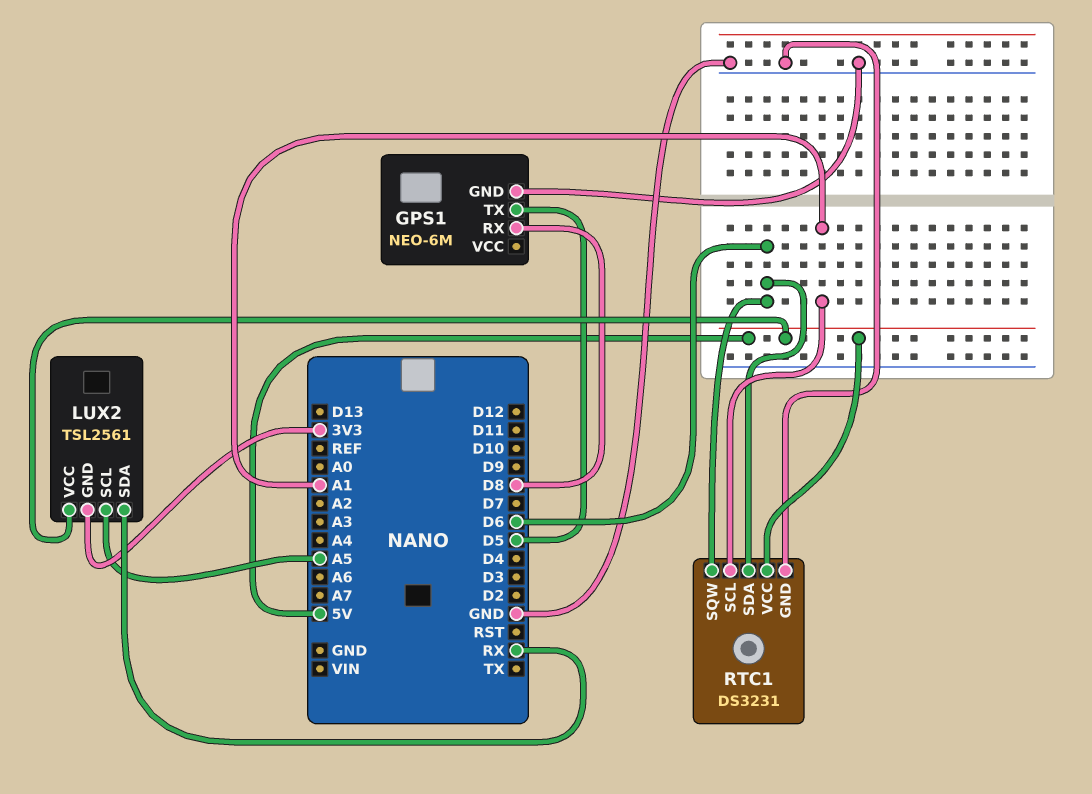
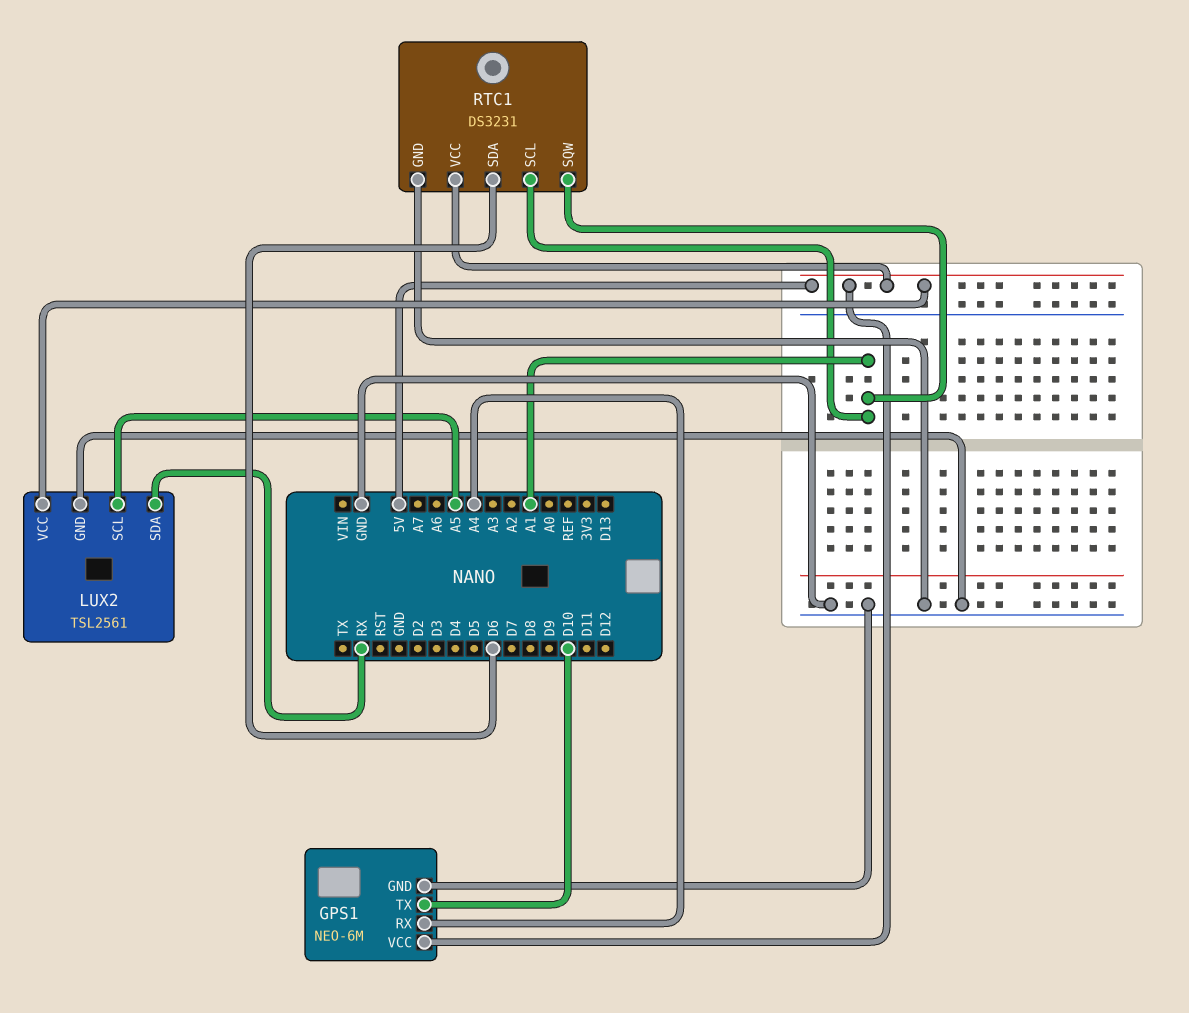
GPS1 pin RX: D8 -> A4
GPS1 pin TX: D5 -> D10
GPS1 pin VCC: none -> 5V
LUX2 pin GND: 3V3 -> GND
RTC1 pin SQW: D6 -> A1

